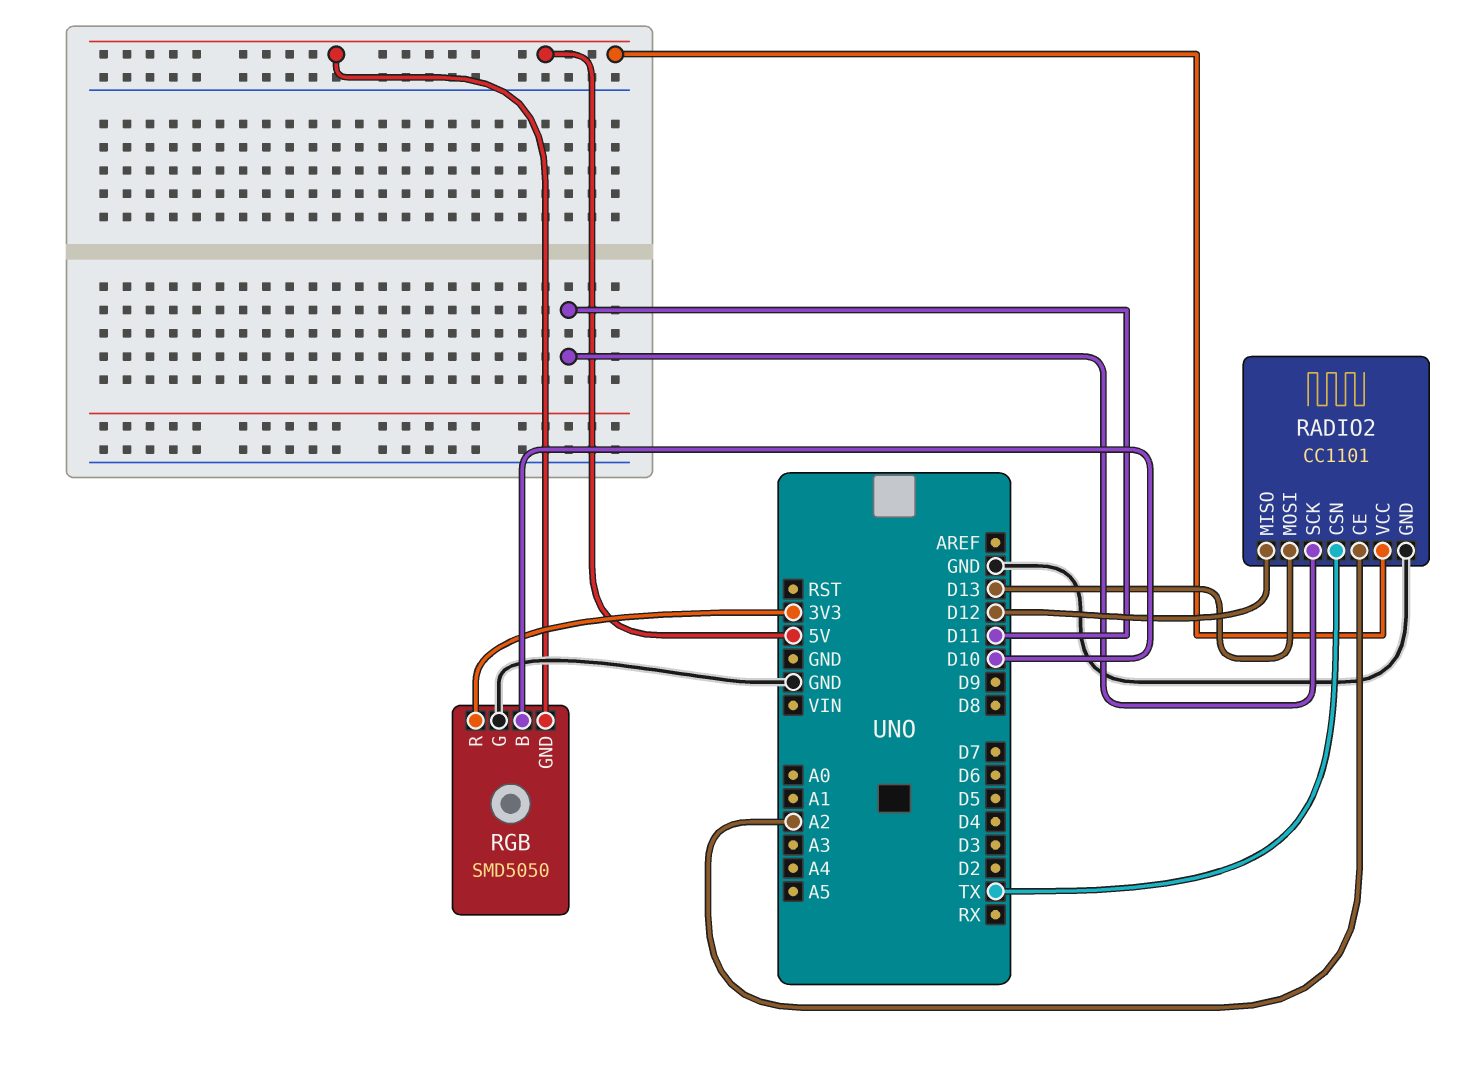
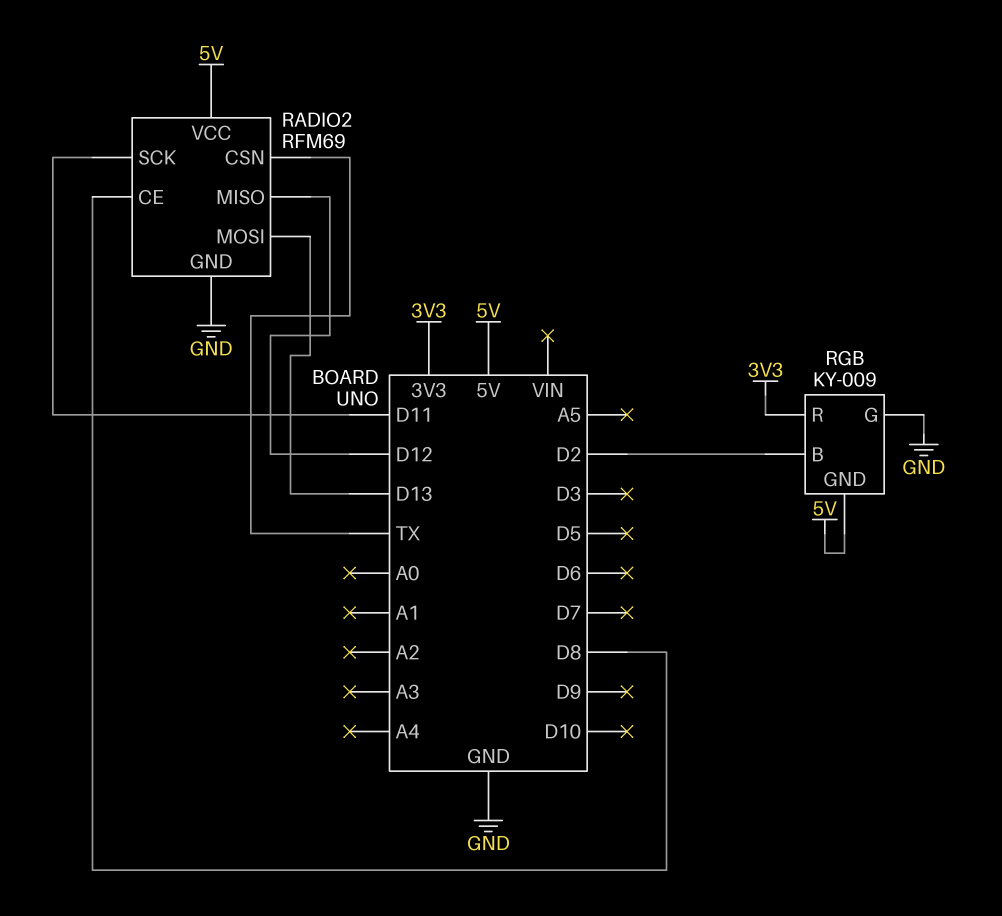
RADIO2: CC1101 -> RFM69
RADIO2 pin CE: A2 -> D8
RGB: SMD5050 -> KY-009
RGB pin B: D10 -> D2

